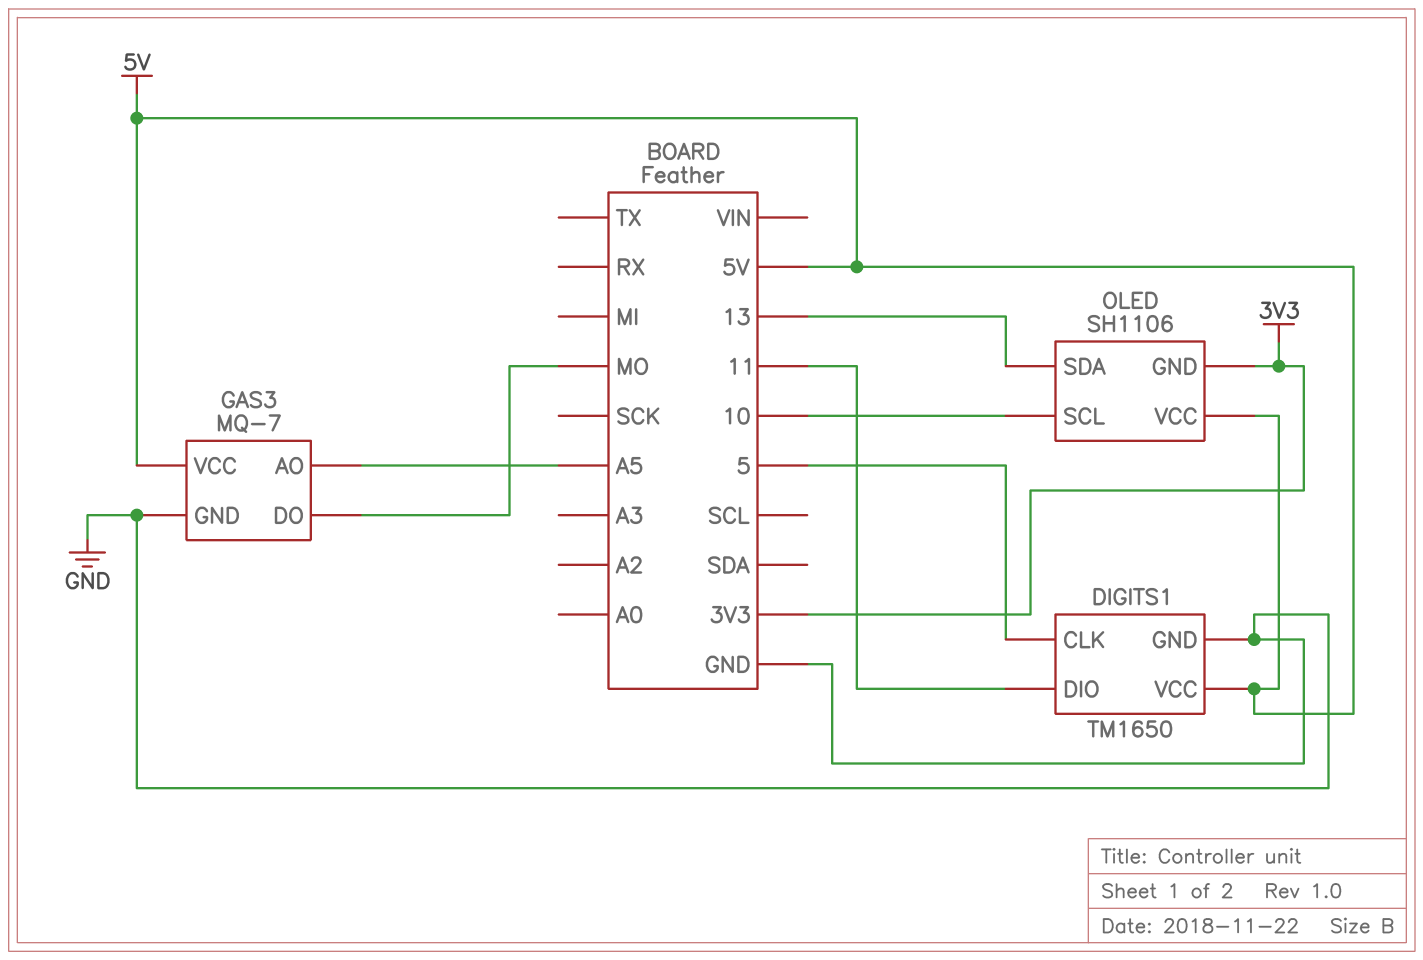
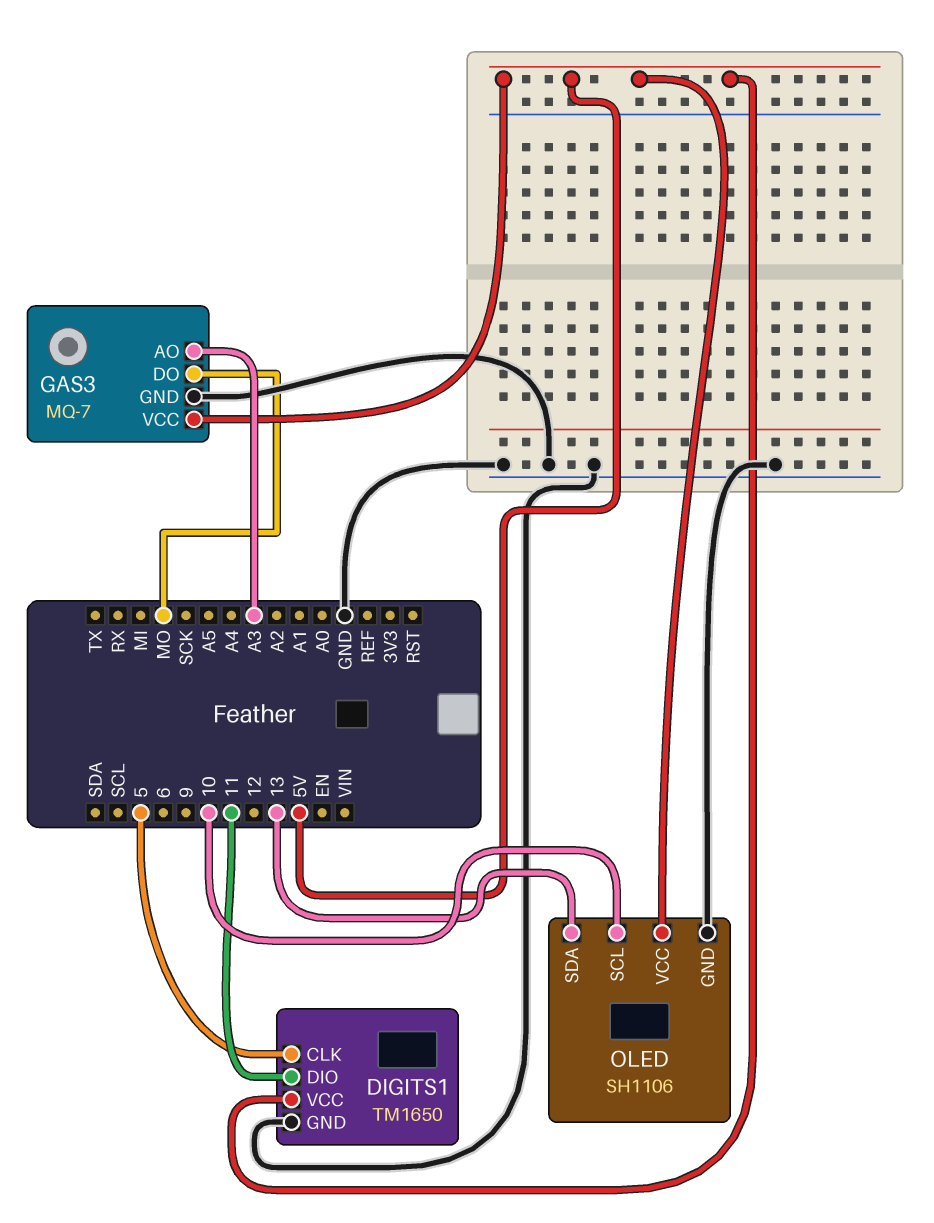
GAS3 pin AO: A5 -> A3
OLED pin GND: 3V3 -> GND

